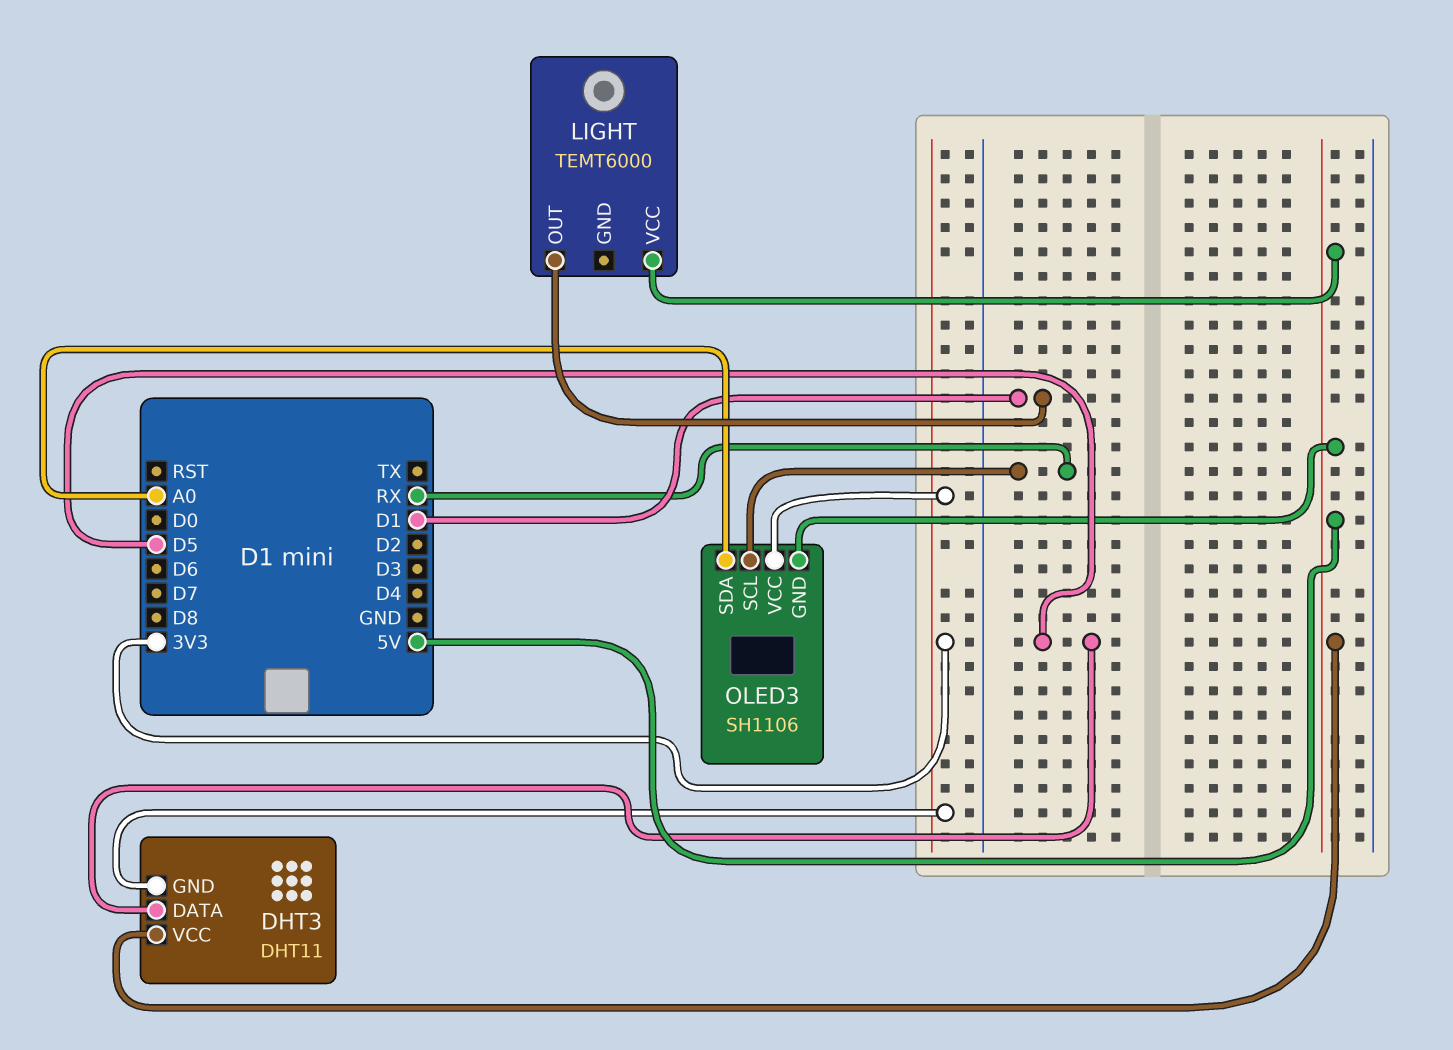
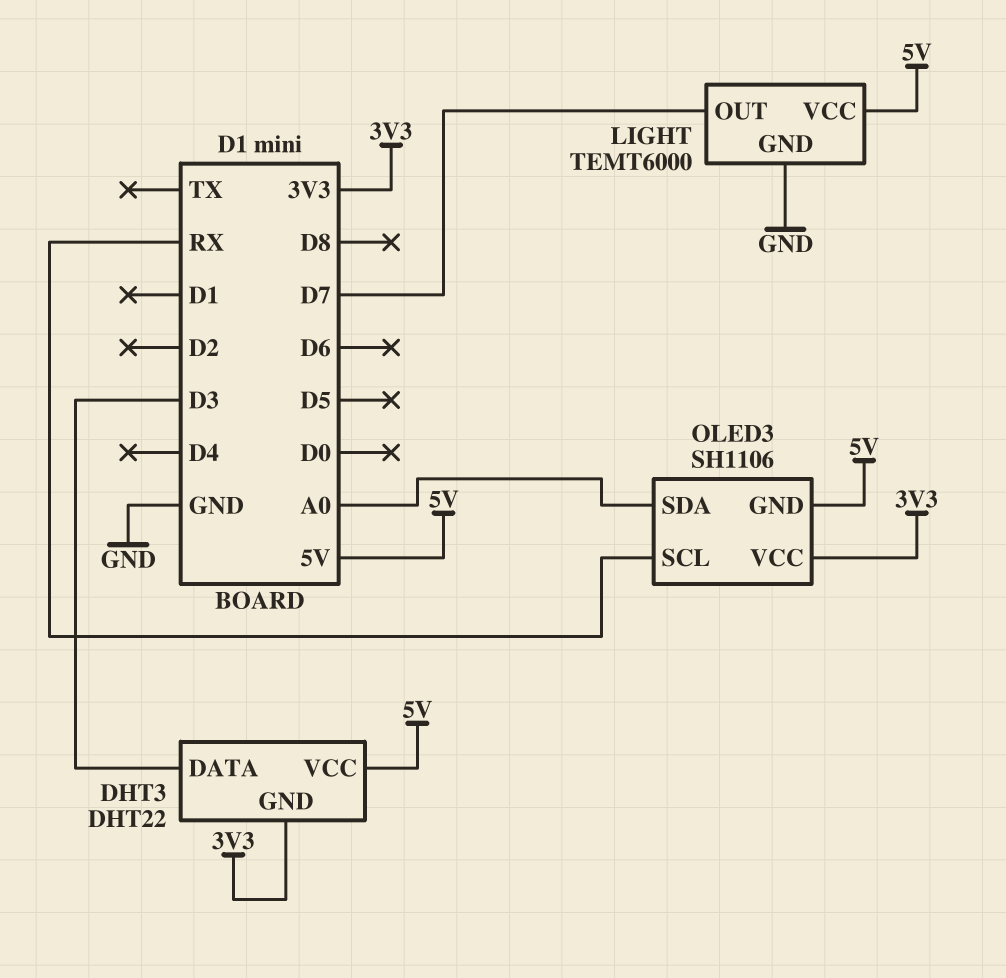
DHT3: DHT11 -> DHT22
DHT3 pin DATA: D5 -> D3
LIGHT pin GND: none -> GND
LIGHT pin OUT: D1 -> D7

